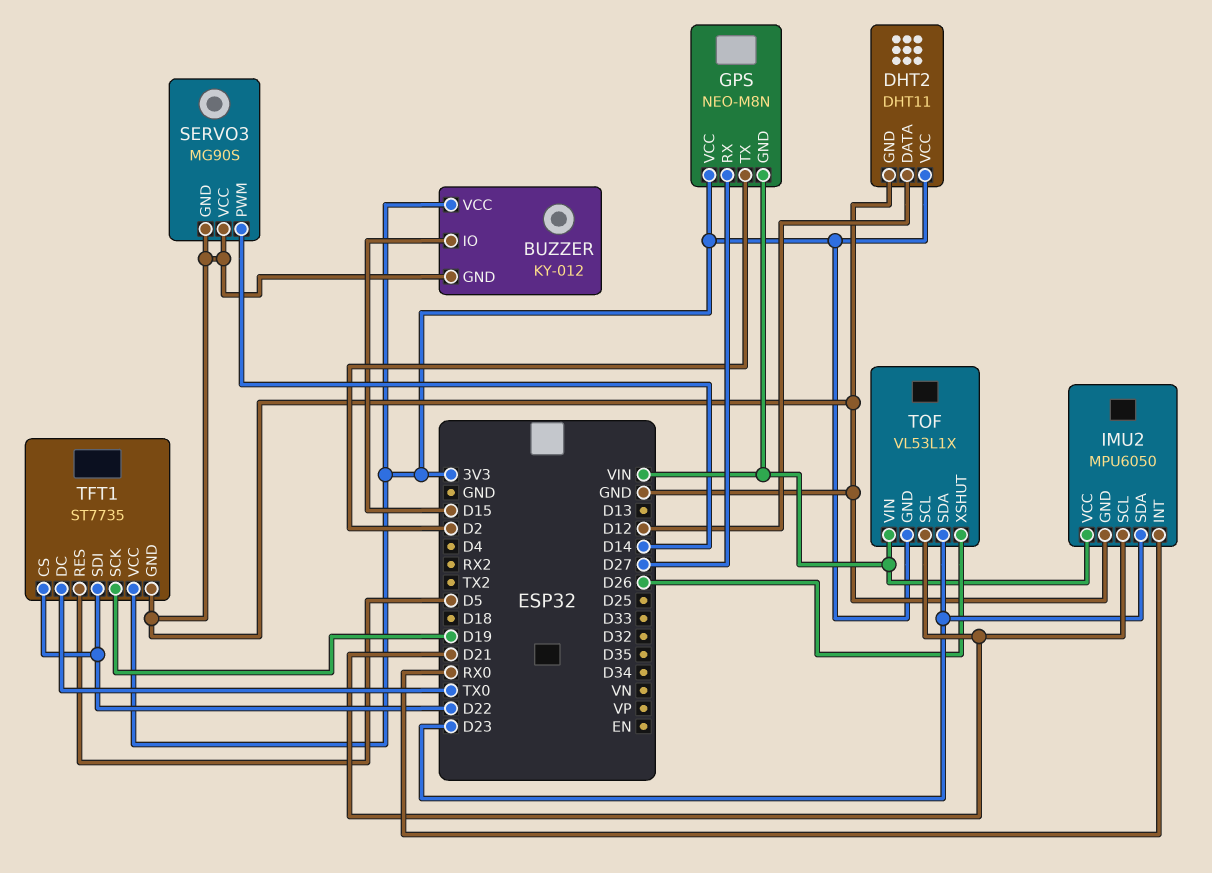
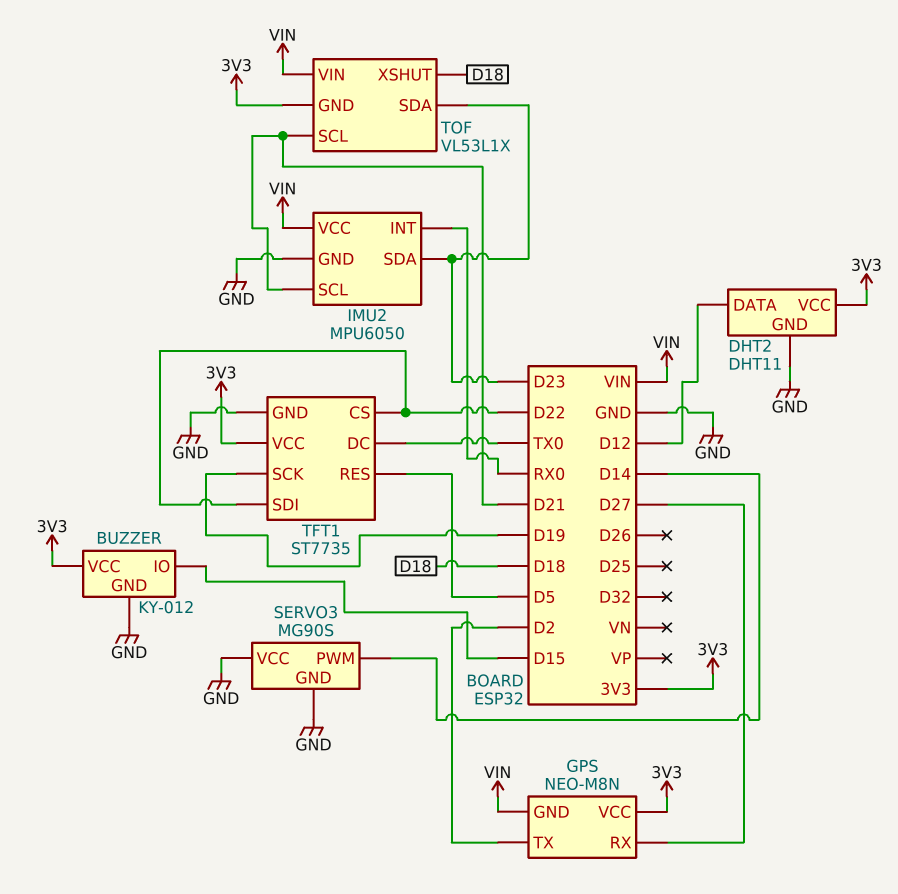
TOF pin XSHUT: D26 -> D18

